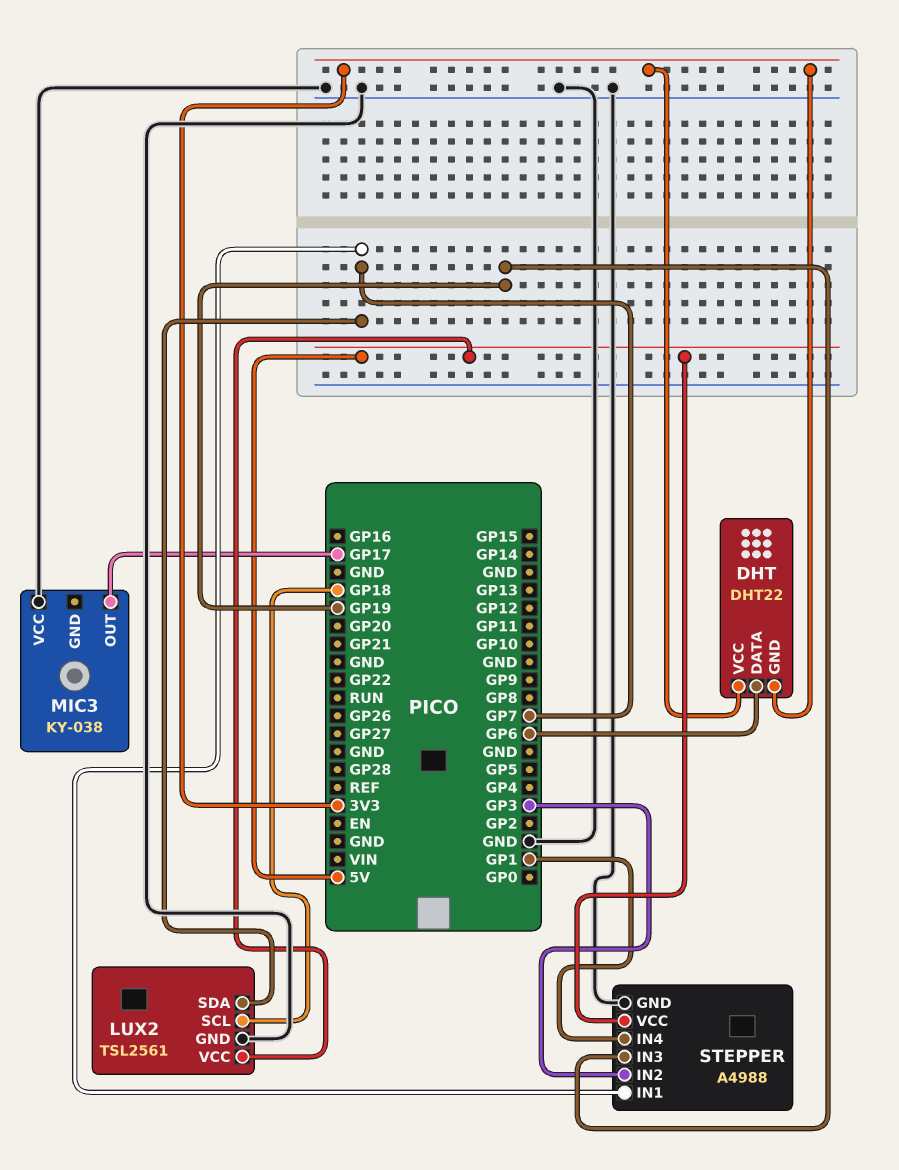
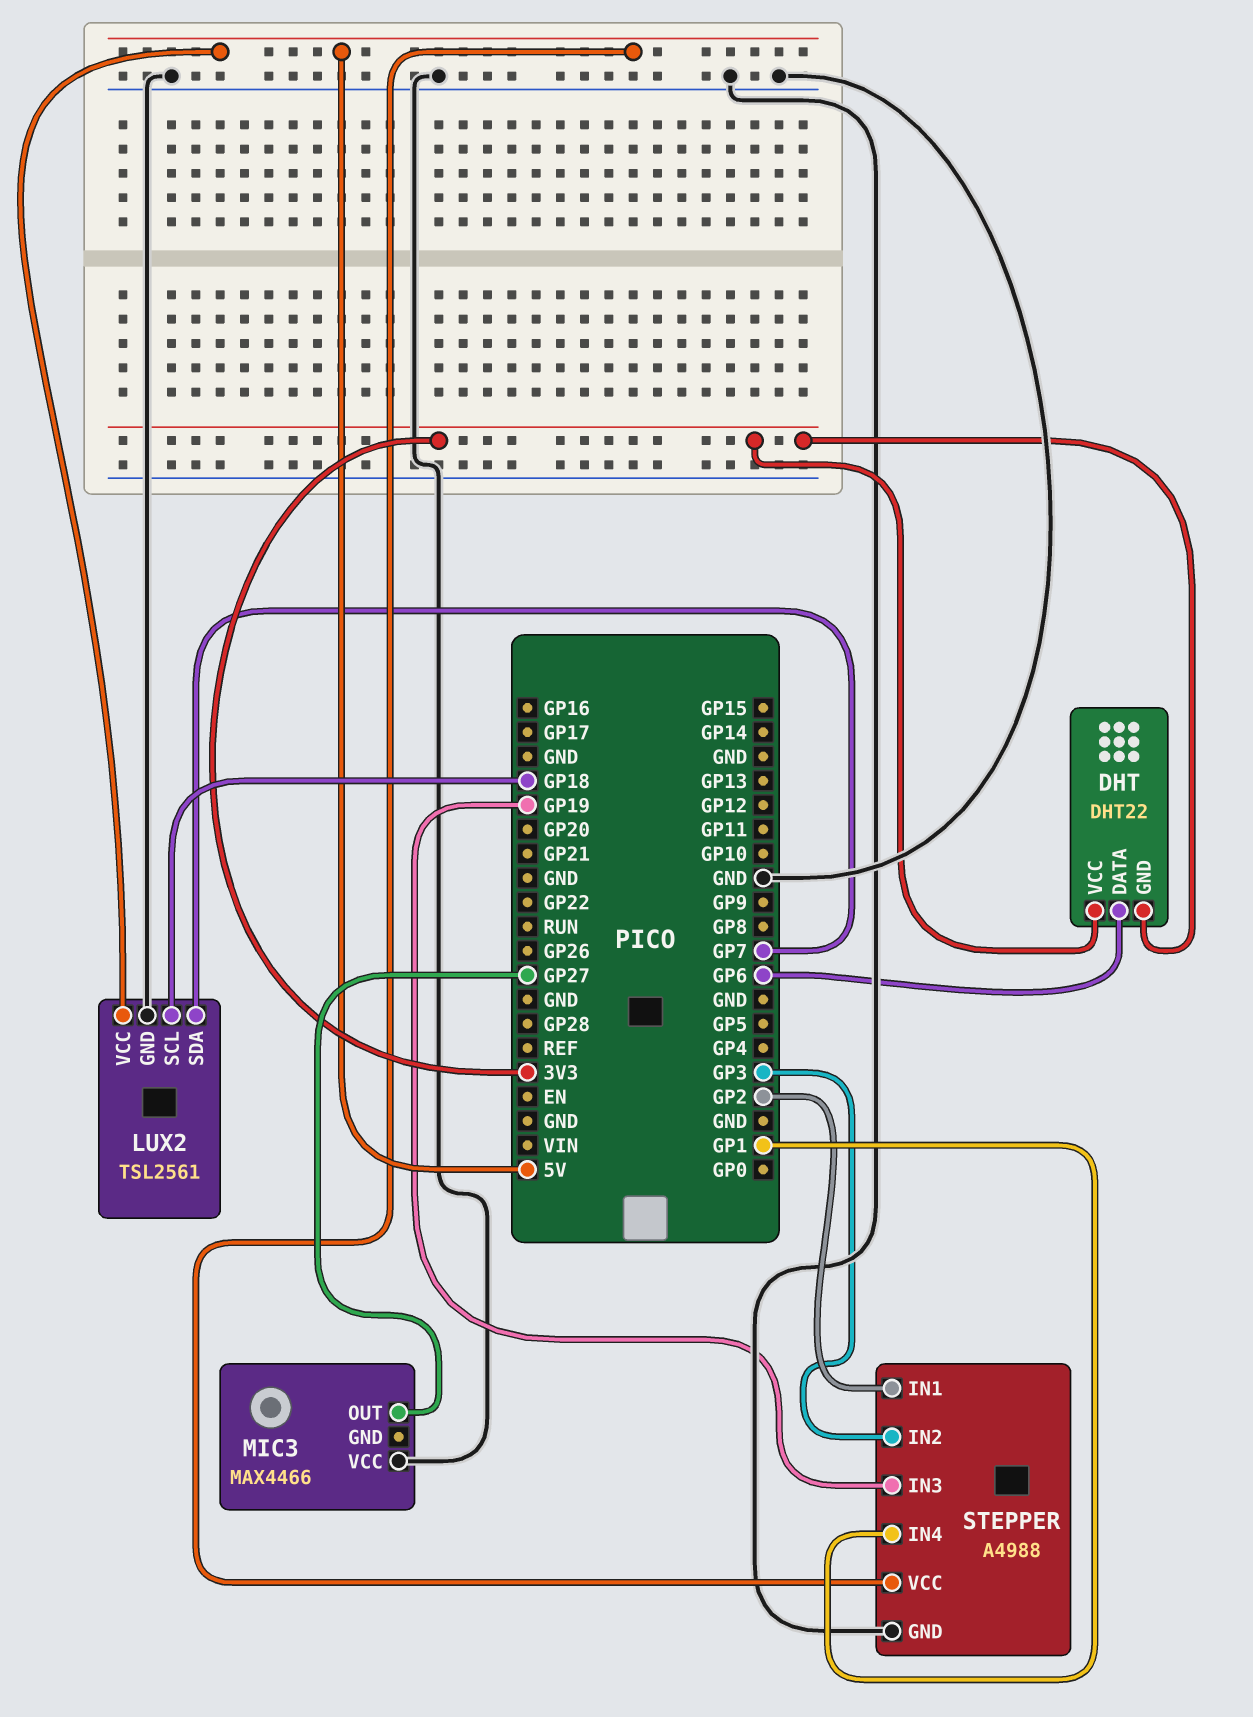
MIC3: KY-038 -> MAX4466
MIC3 pin OUT: GP17 -> GP27
STEPPER pin IN1: GP7 -> GP2

